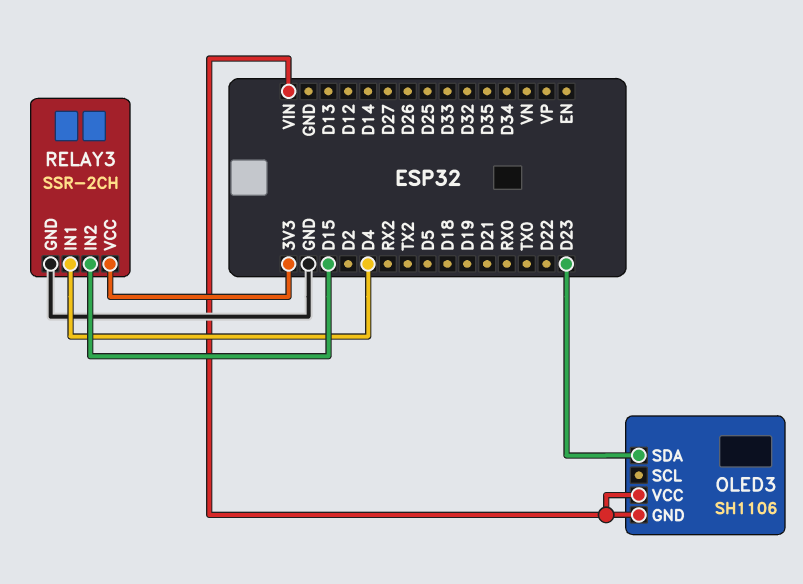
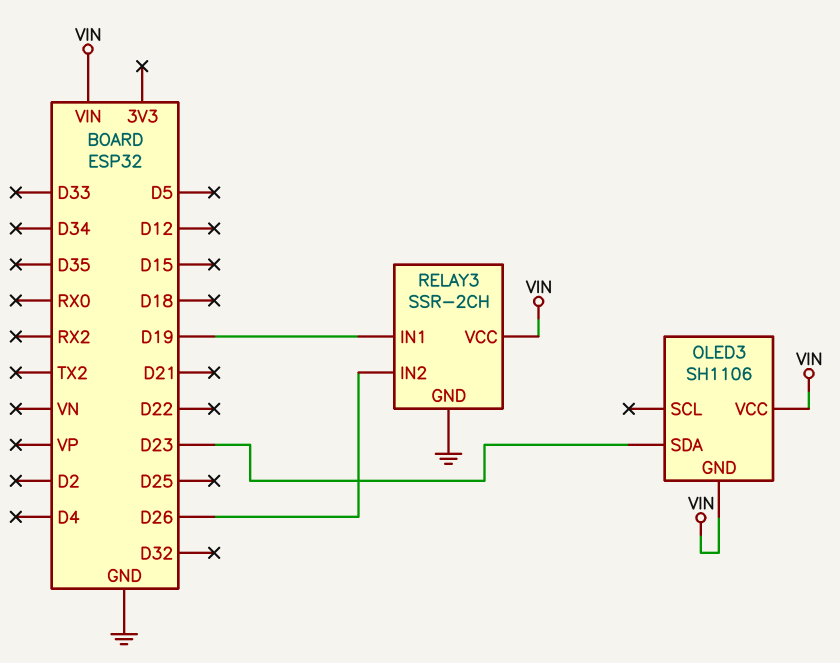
RELAY3 pin IN1: D4 -> D19
RELAY3 pin IN2: D15 -> D26
RELAY3 pin VCC: 3V3 -> VIN

